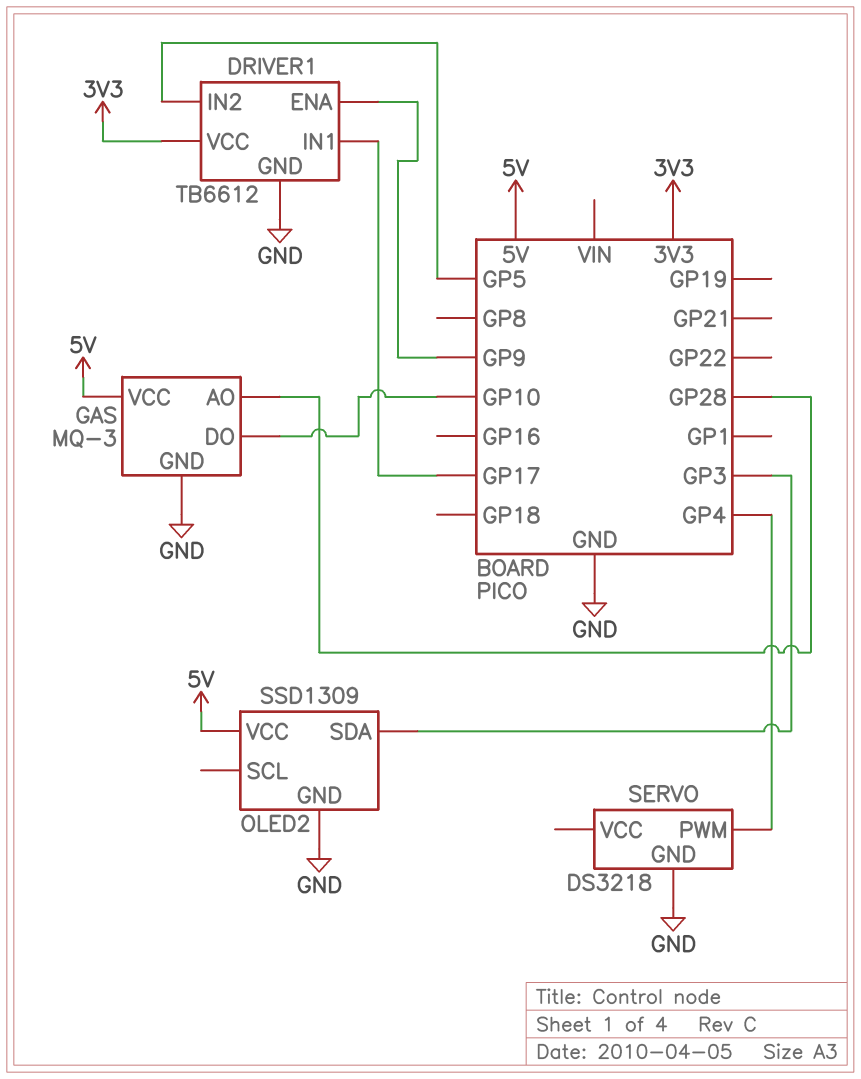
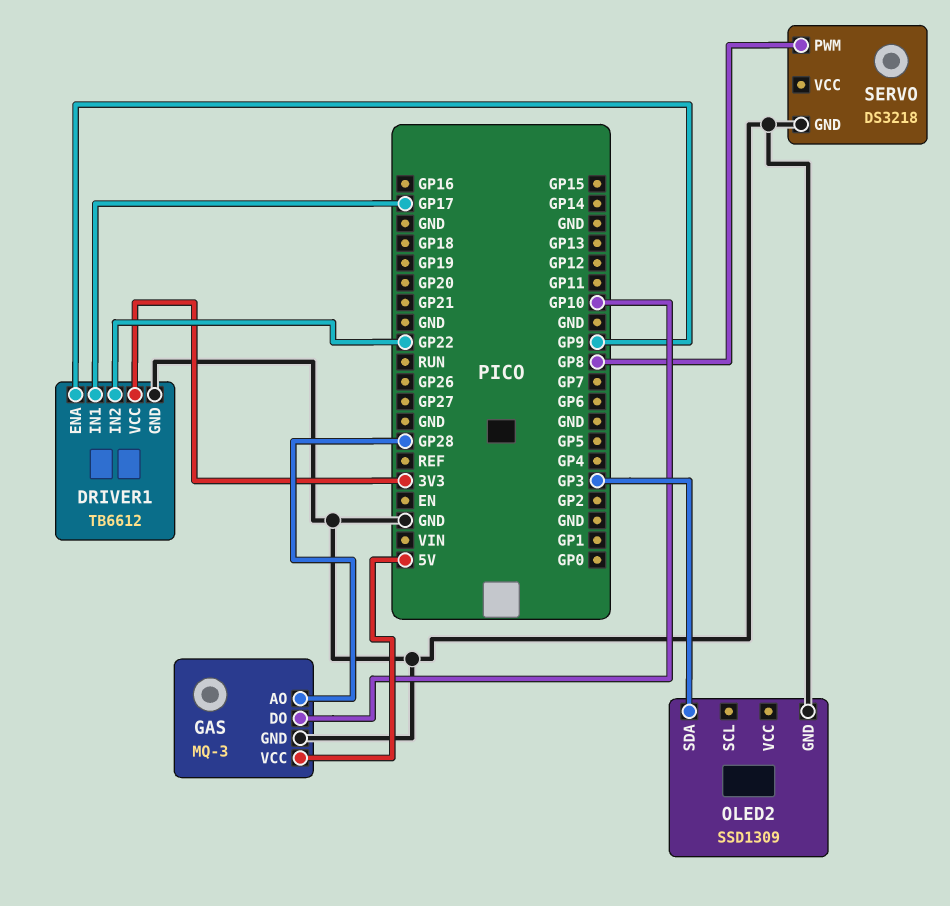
DRIVER1 pin IN2: GP5 -> GP22
OLED2 pin VCC: 5V -> none
SERVO pin PWM: GP4 -> GP8

